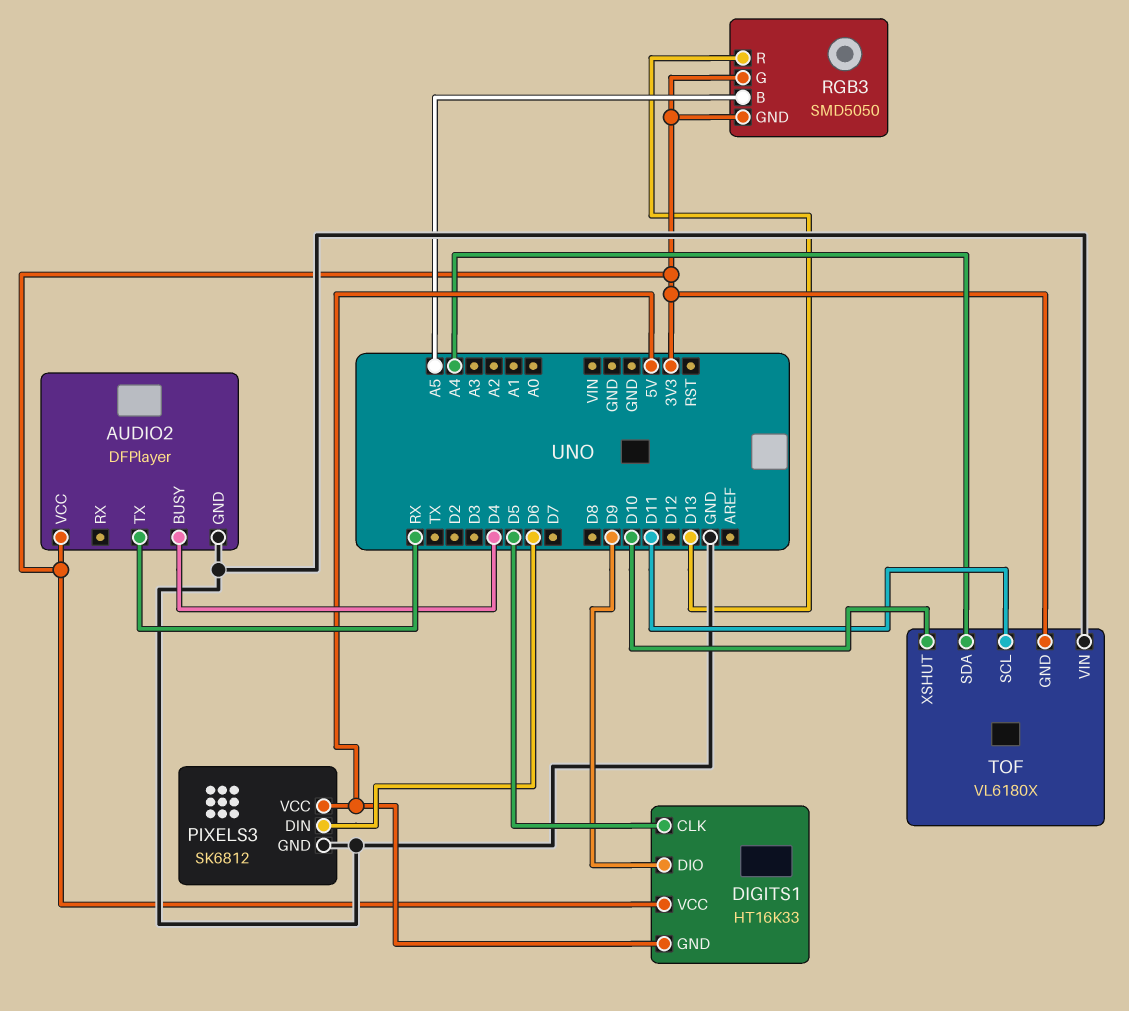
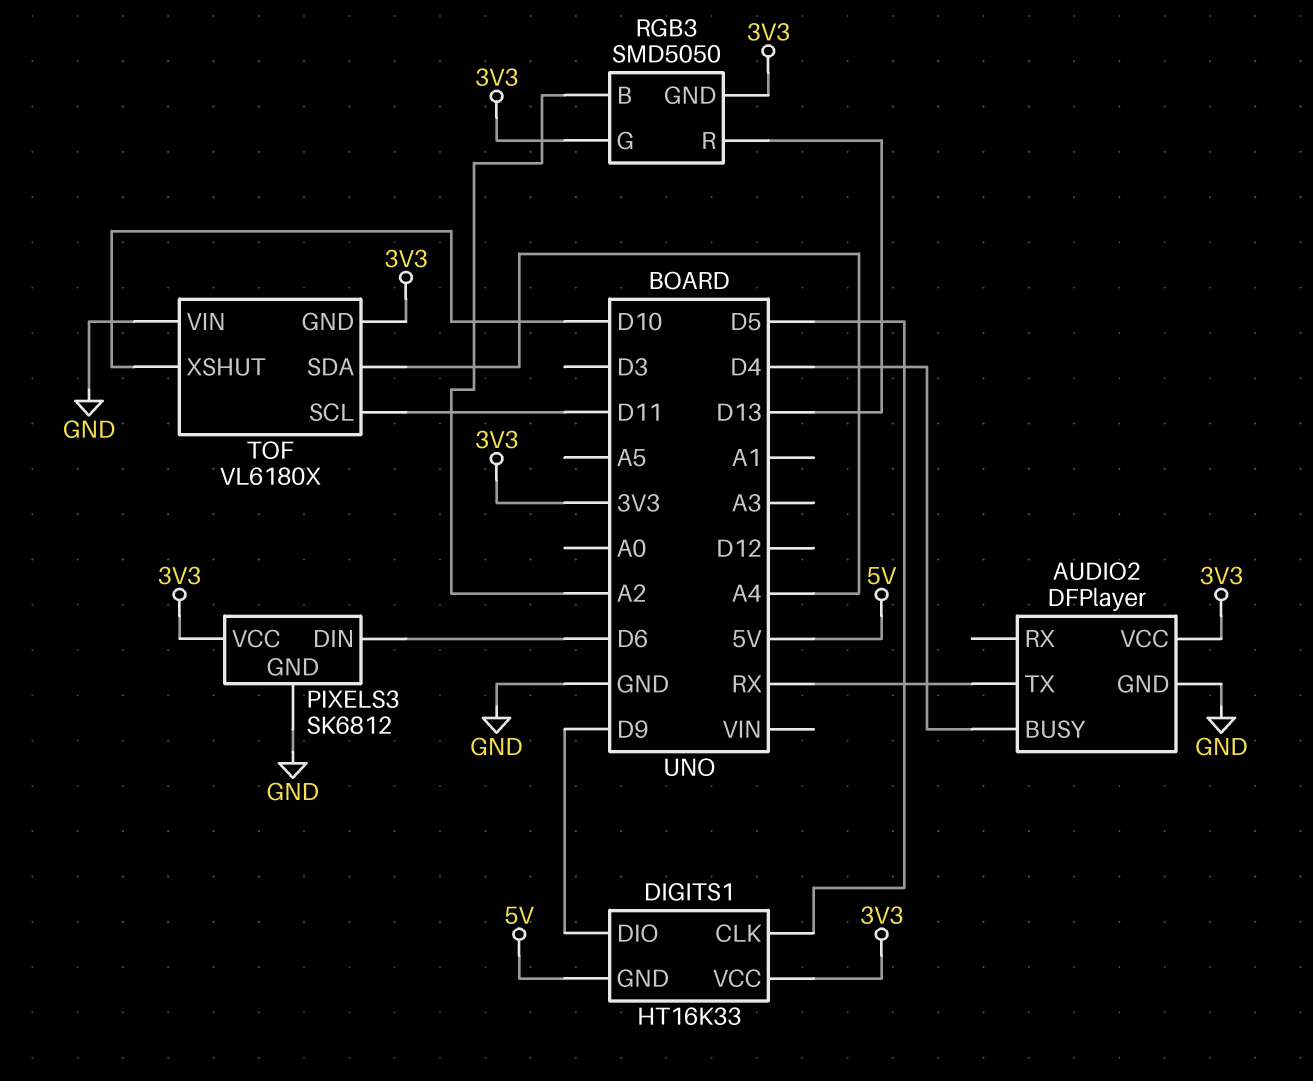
PIXELS3 pin VCC: 5V -> 3V3
RGB3 pin B: A5 -> A2

